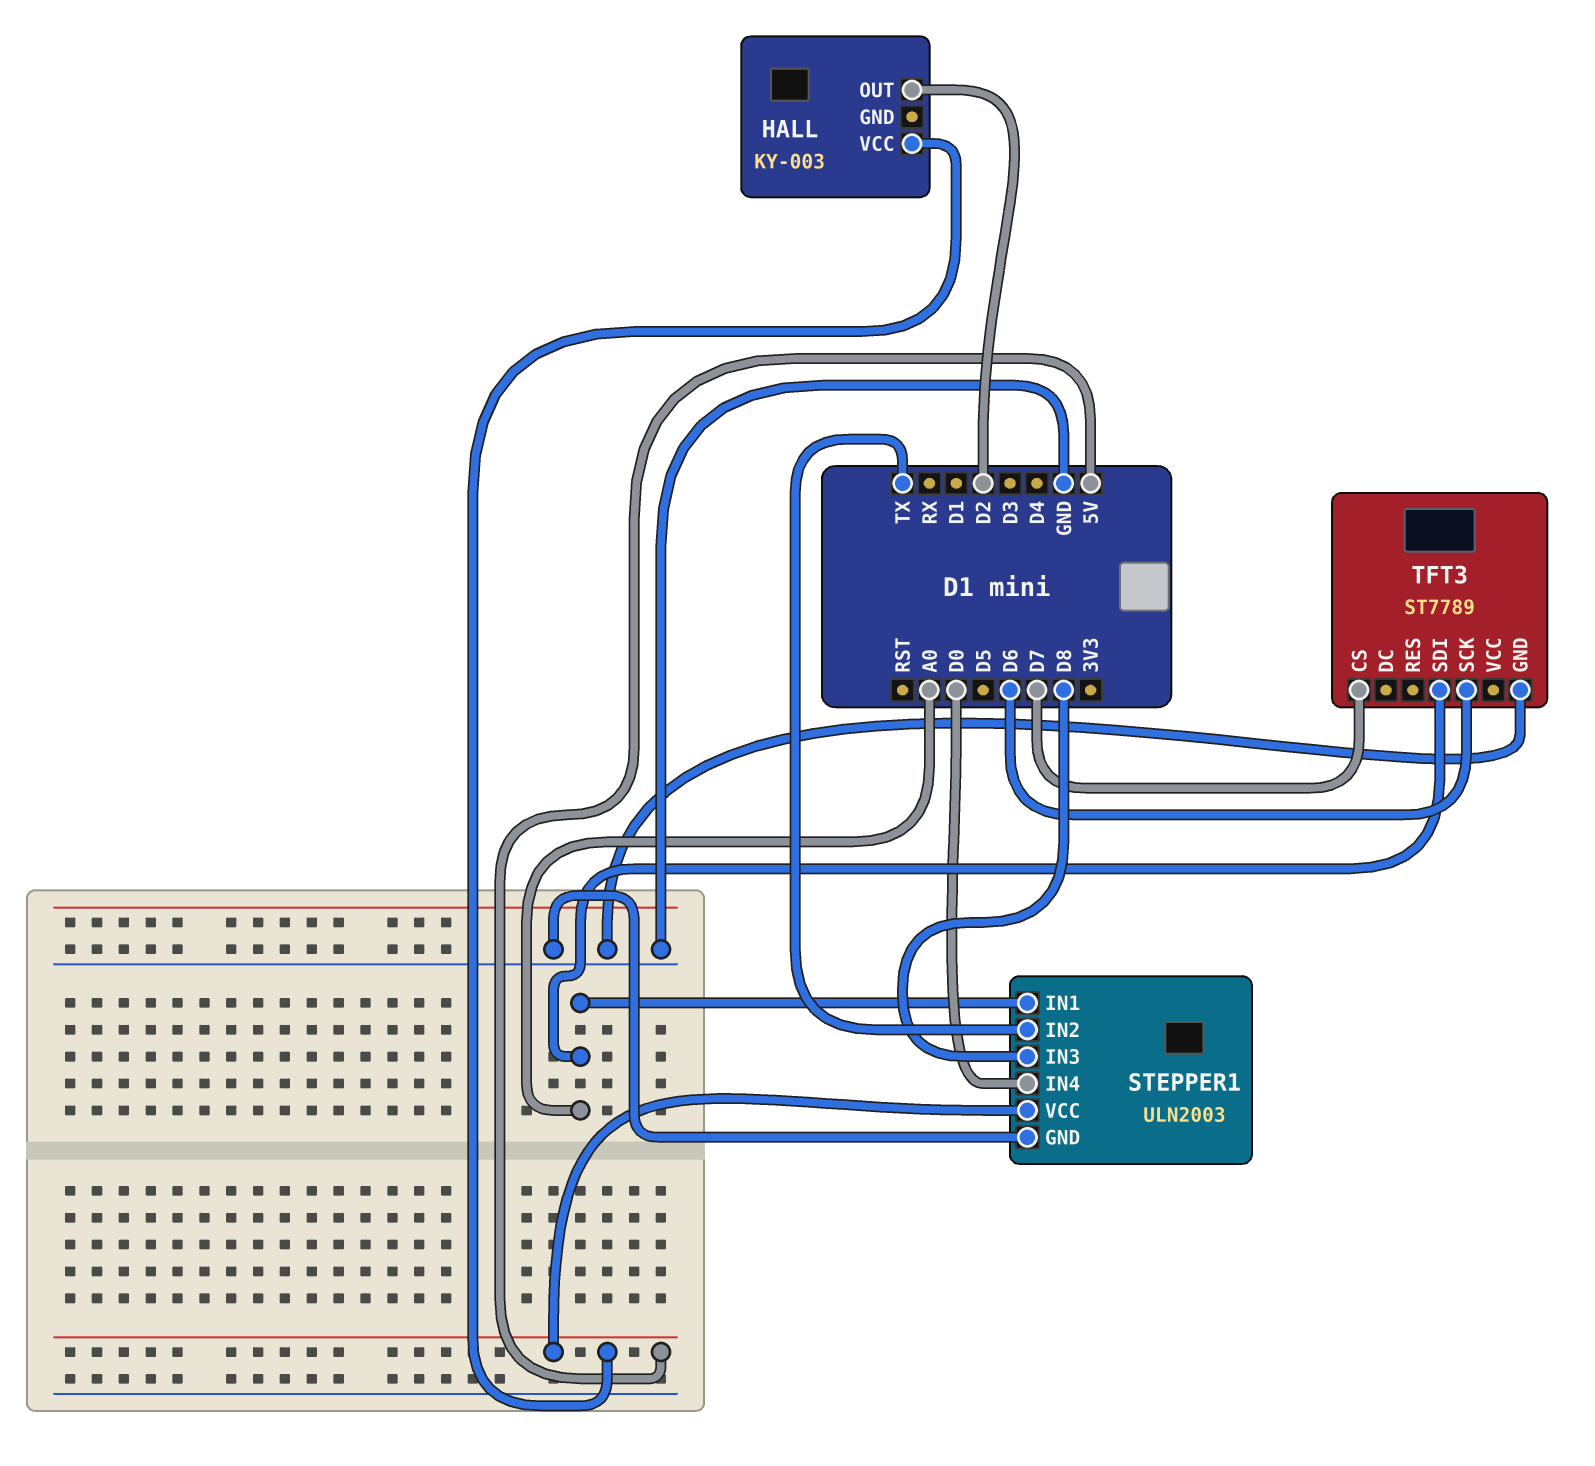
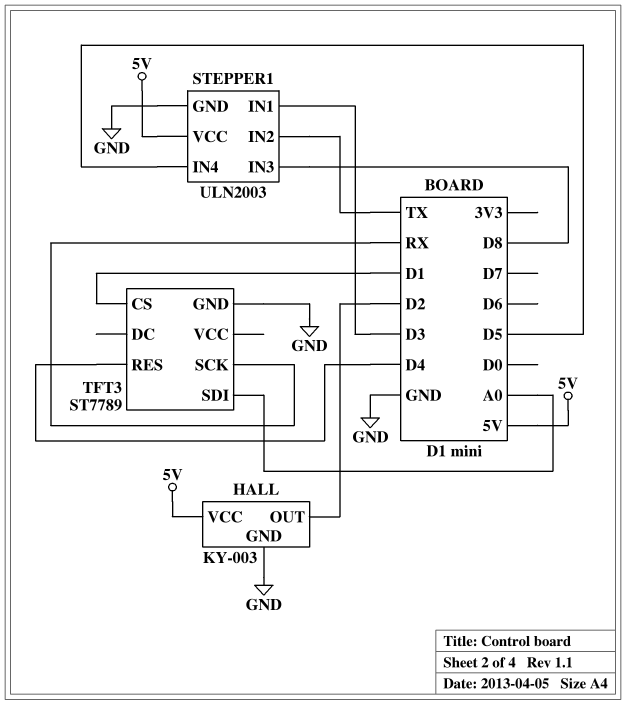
HALL pin GND: none -> GND
STEPPER1 pin IN1: A0 -> D3
STEPPER1 pin IN4: D0 -> D5
TFT3 pin CS: D7 -> D1
TFT3 pin RES: none -> D4
TFT3 pin SCK: D6 -> RX

